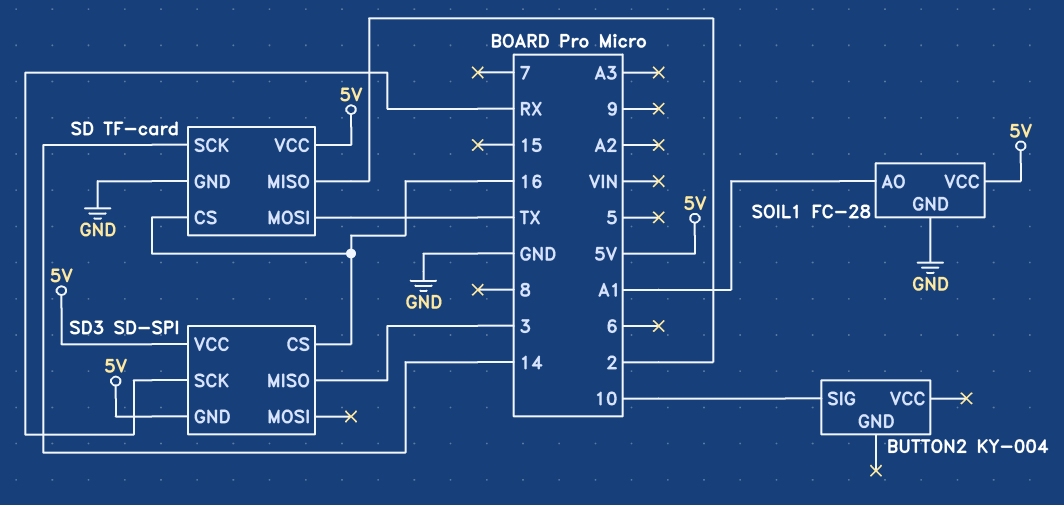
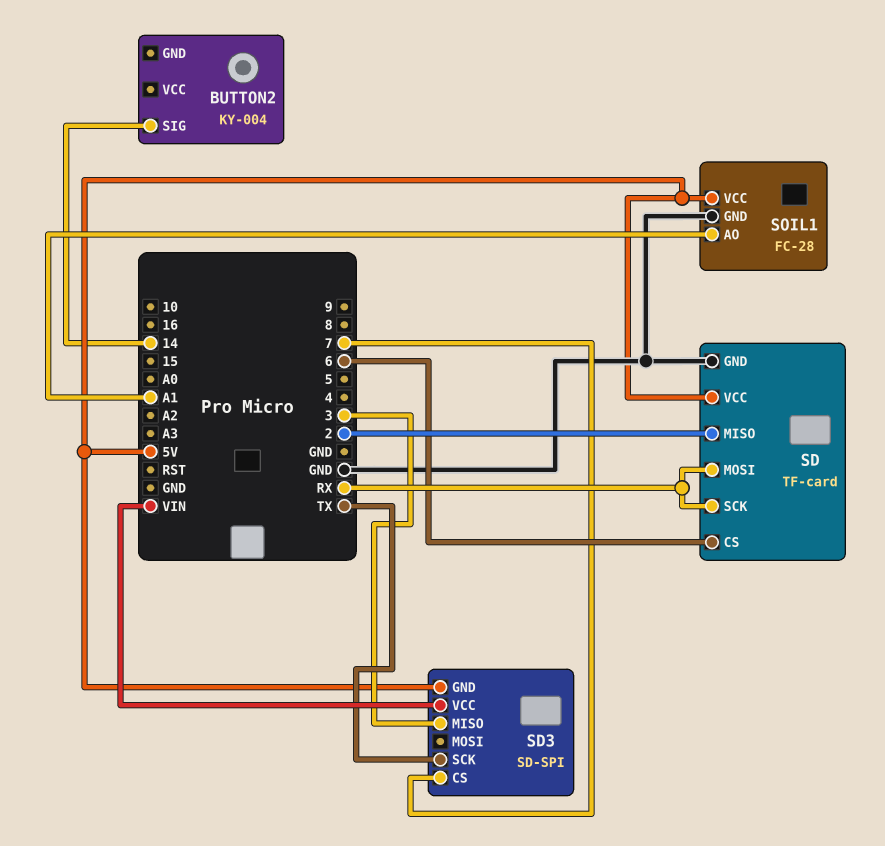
BUTTON2 pin SIG: 10 -> 14
SD pin CS: 16 -> 6
SD pin MOSI: TX -> RX
SD pin SCK: 14 -> RX
SD3 pin CS: 16 -> 7
SD3 pin SCK: RX -> TX
SD3 pin VCC: 5V -> VIN

